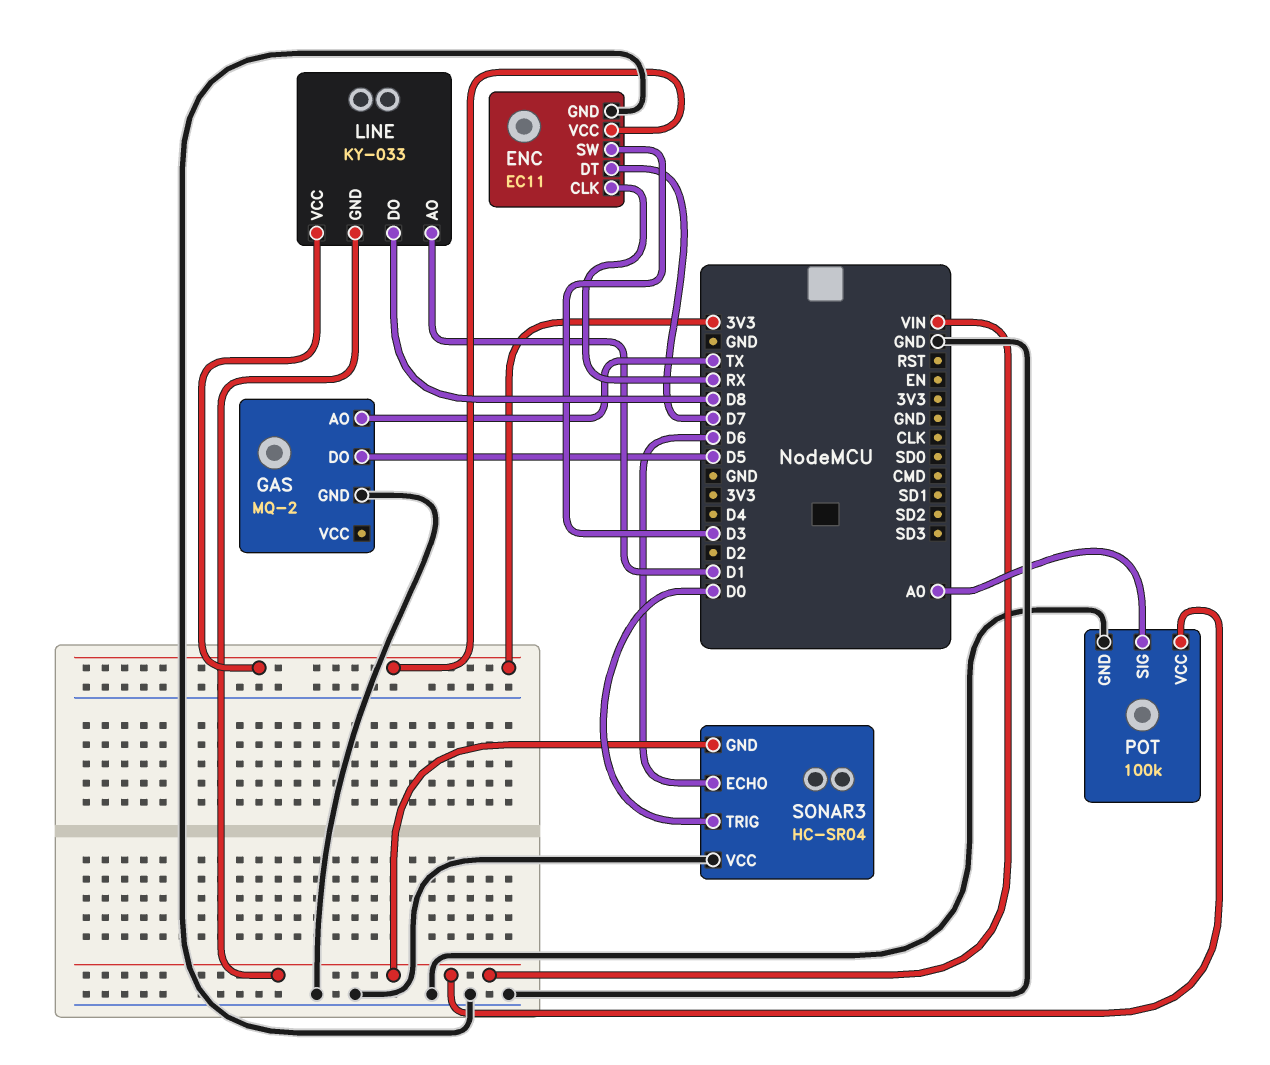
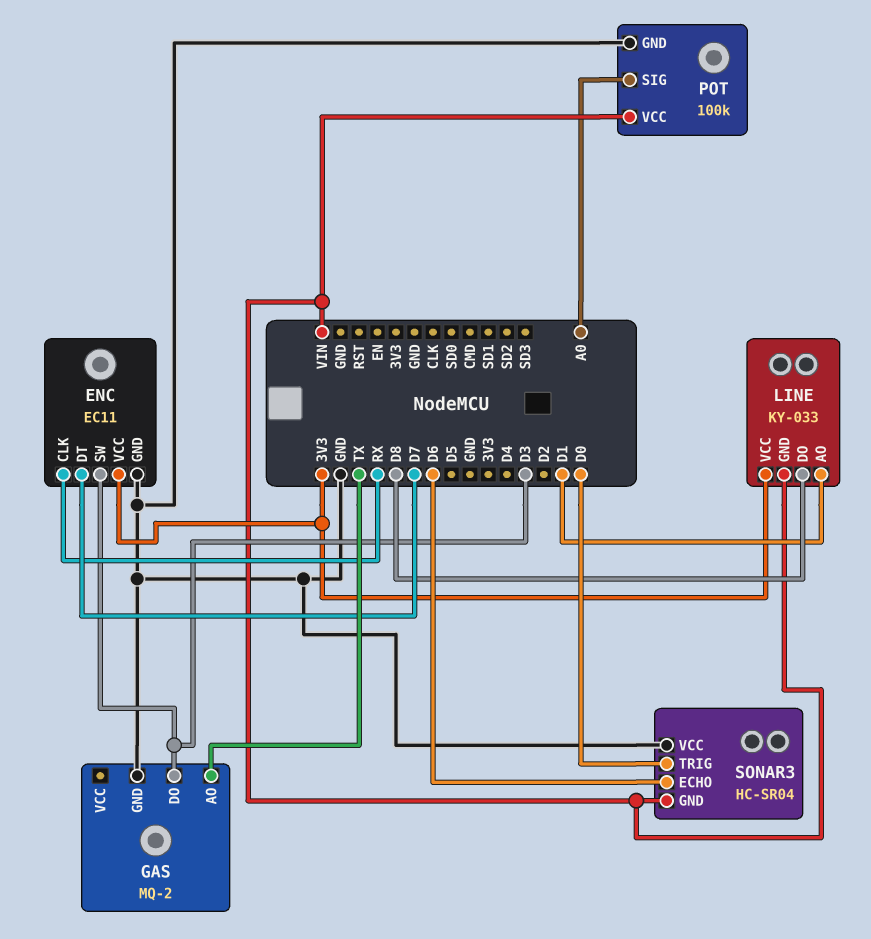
GAS pin DO: D5 -> D3

